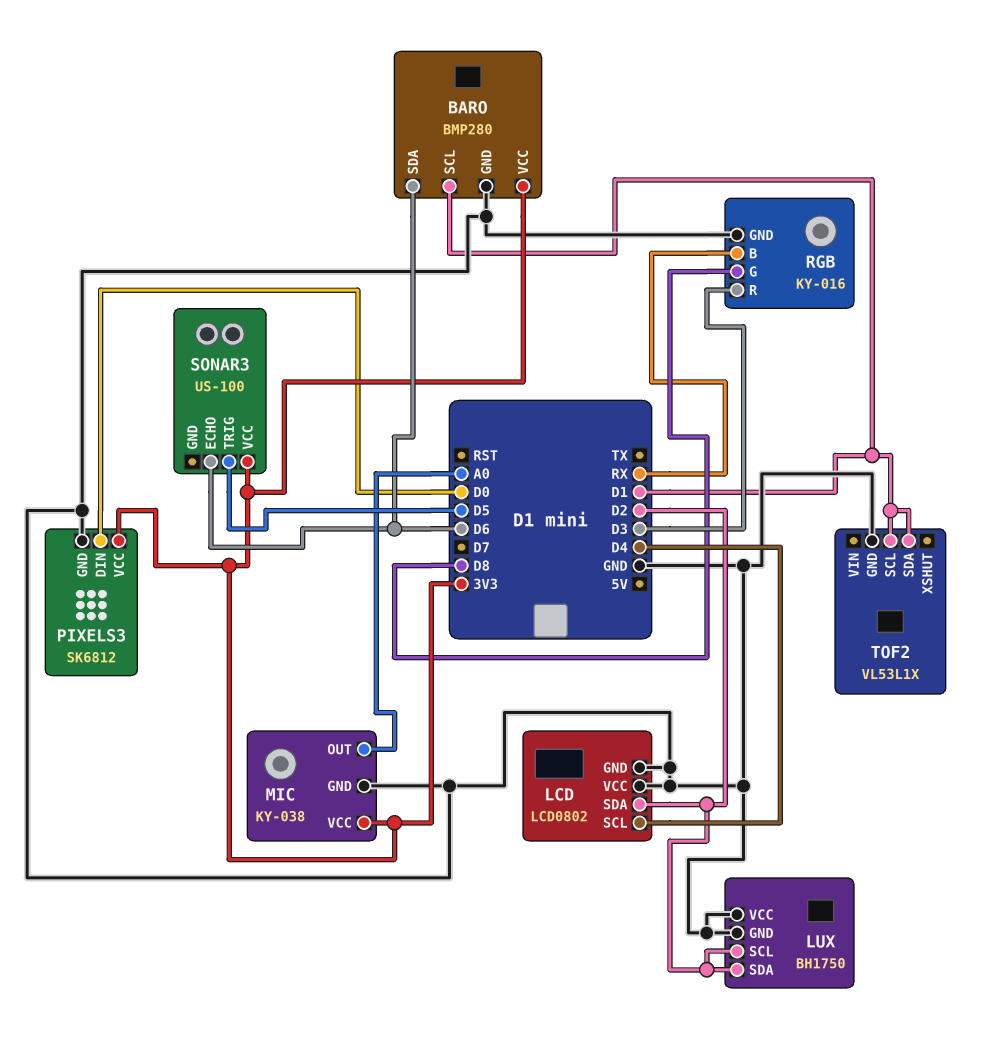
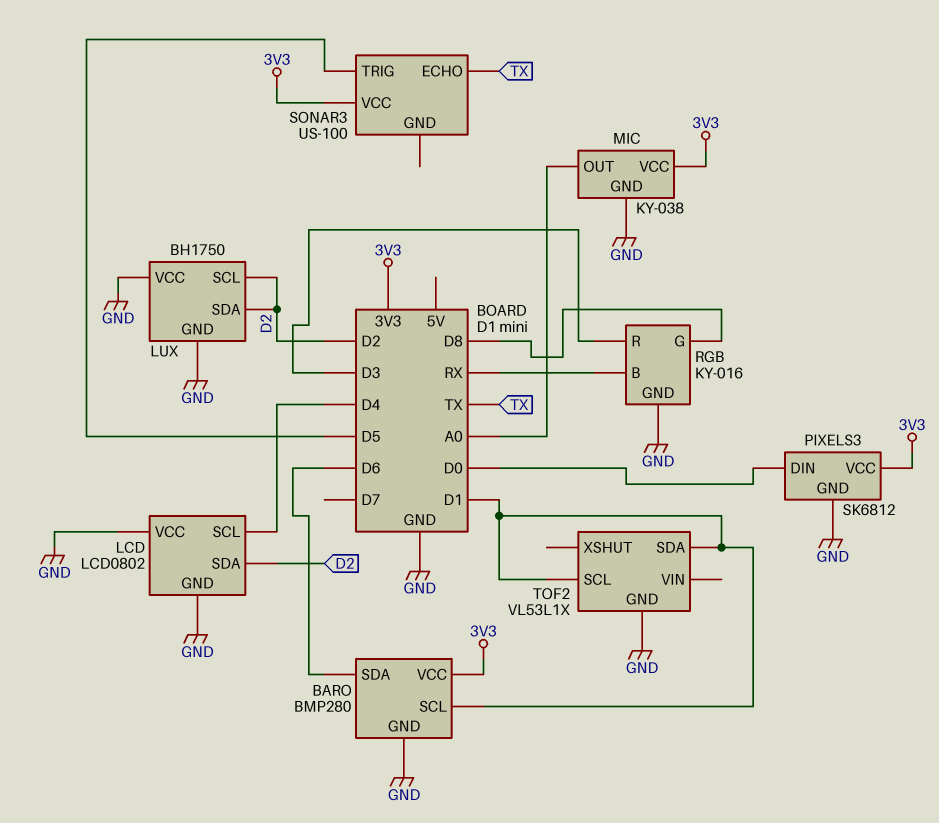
SONAR3 pin ECHO: D6 -> TX

